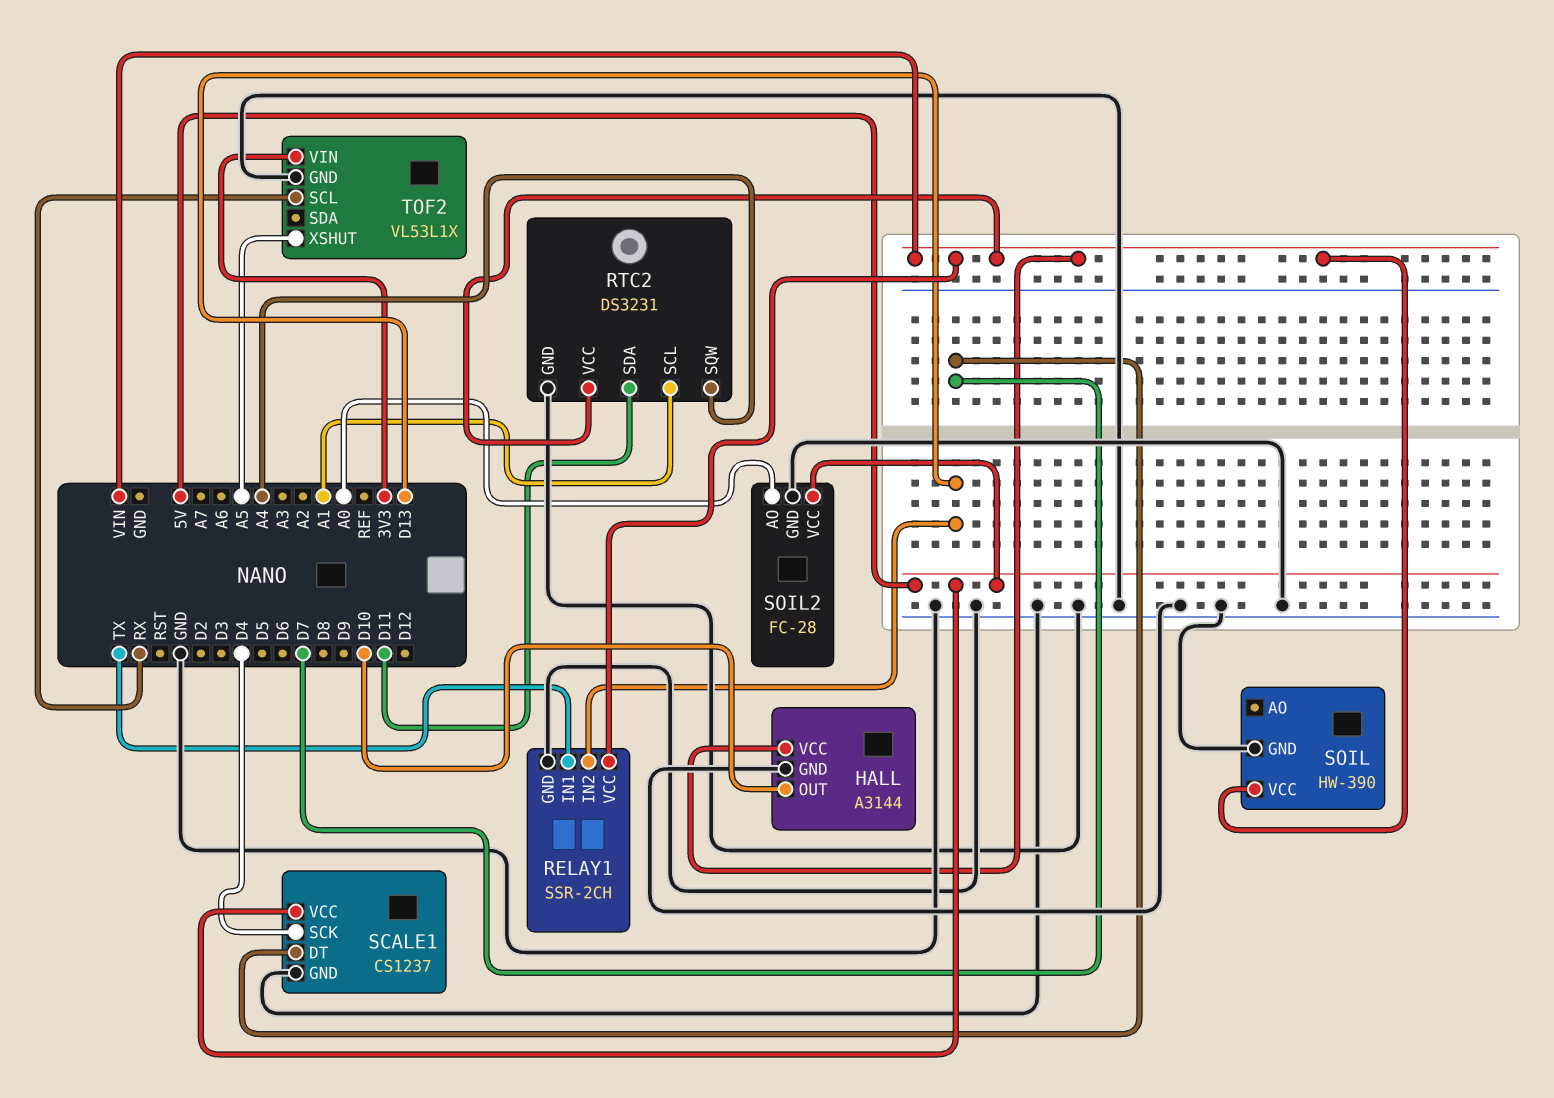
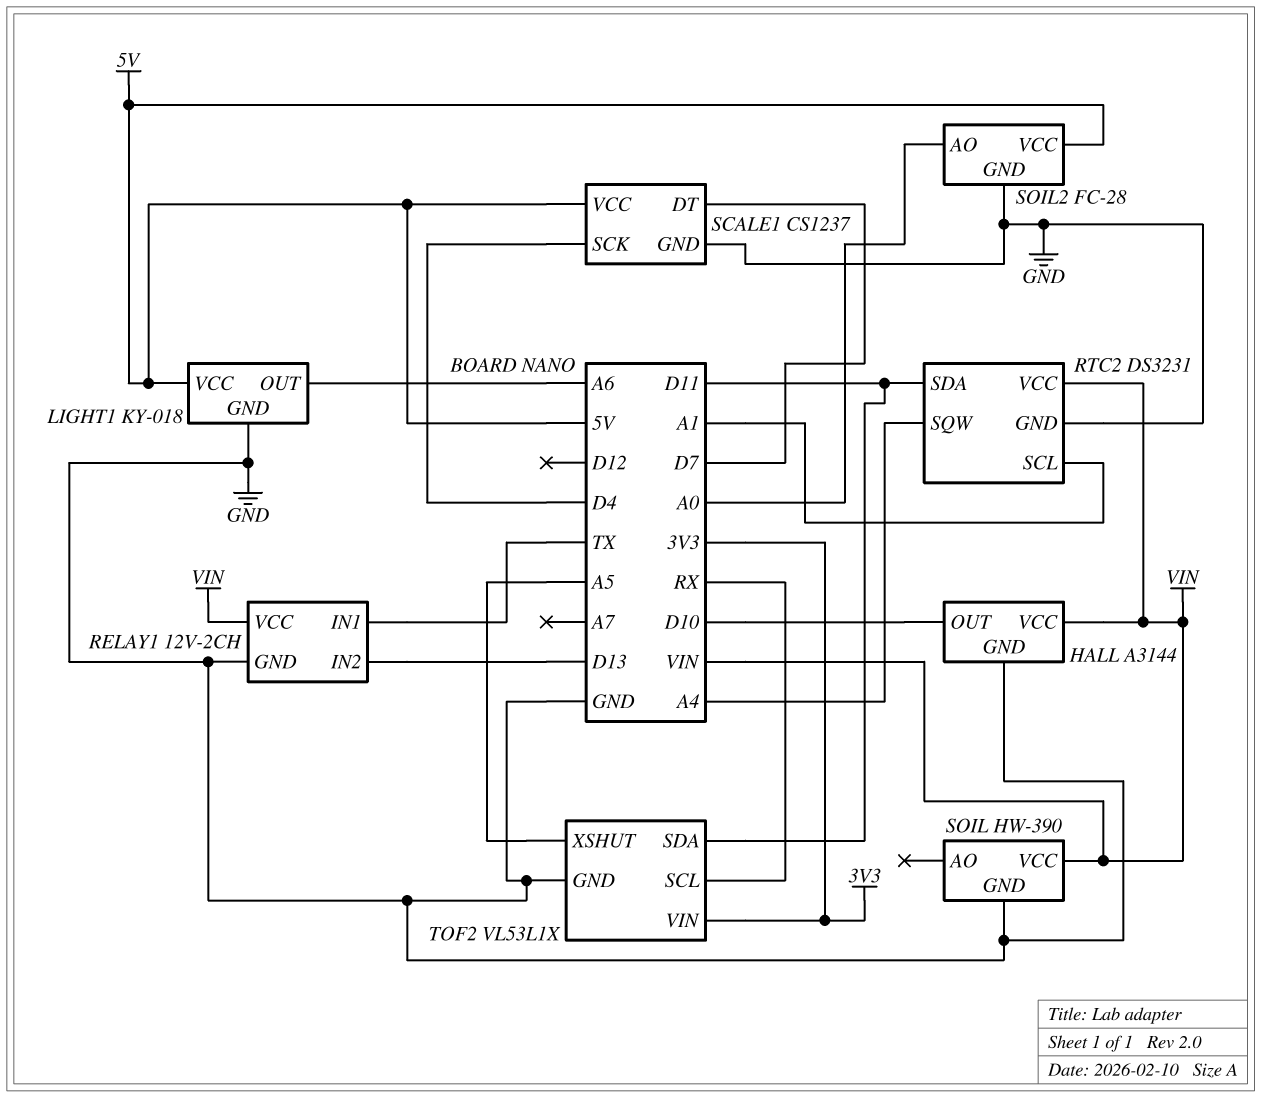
LIGHT1: none -> KY-018
LIGHT1 pin GND: none -> GND
LIGHT1 pin OUT: none -> A6
LIGHT1 pin VCC: none -> 5V
RELAY1: SSR-2CH -> 12V-2CH
TOF2 pin SDA: none -> D11

